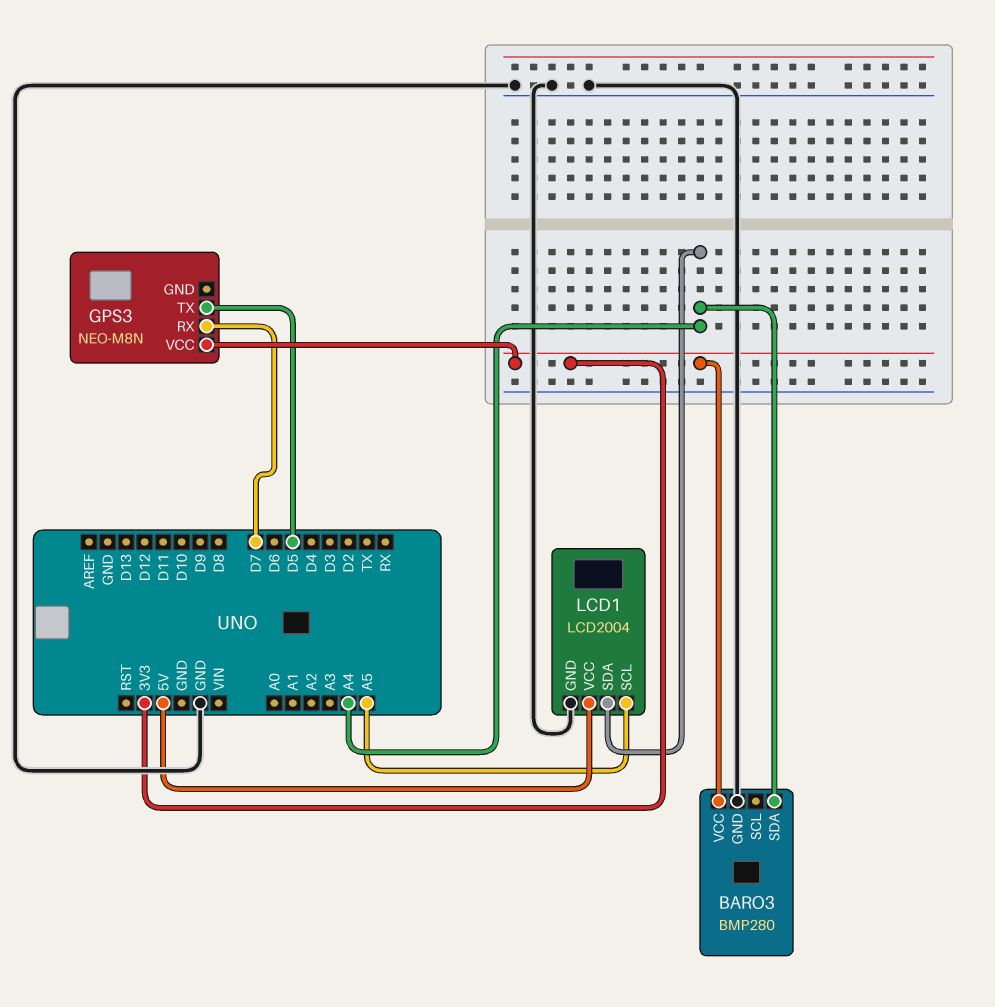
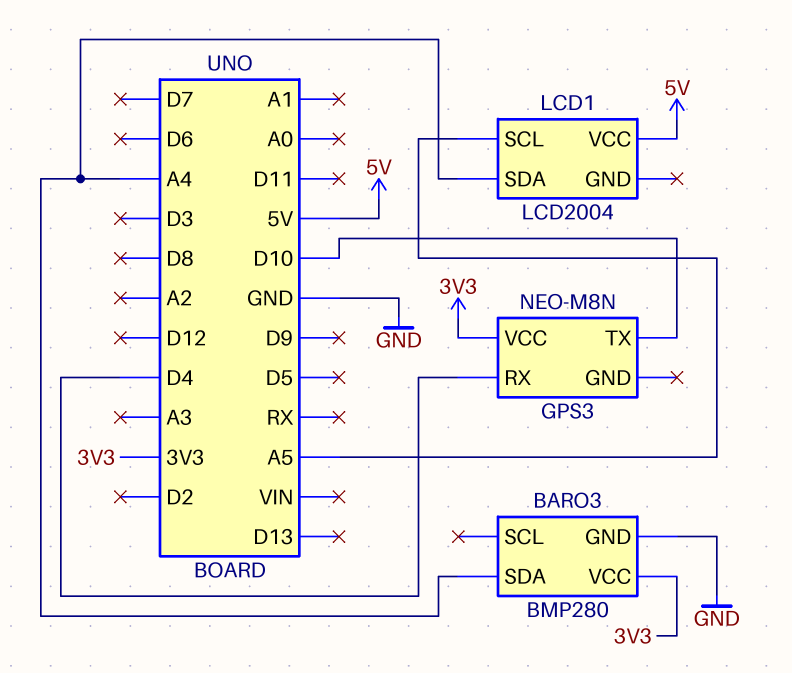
GPS3 pin RX: D7 -> D4
GPS3 pin TX: D5 -> D10
LCD1 pin GND: GND -> none

